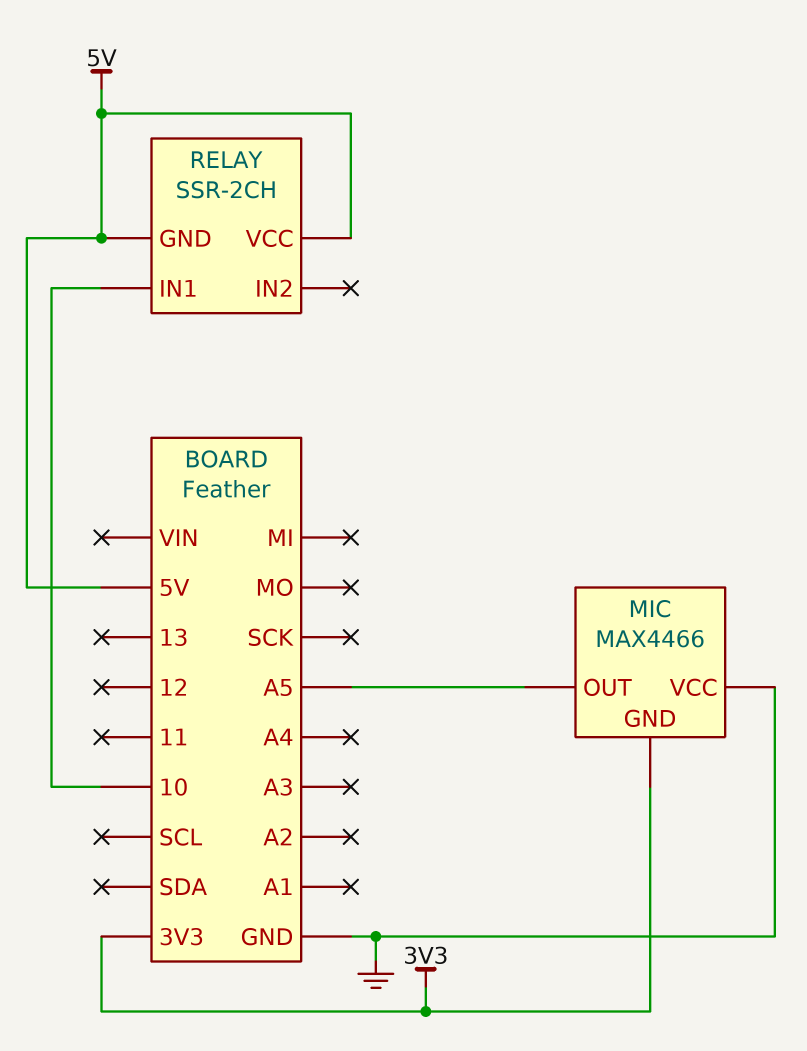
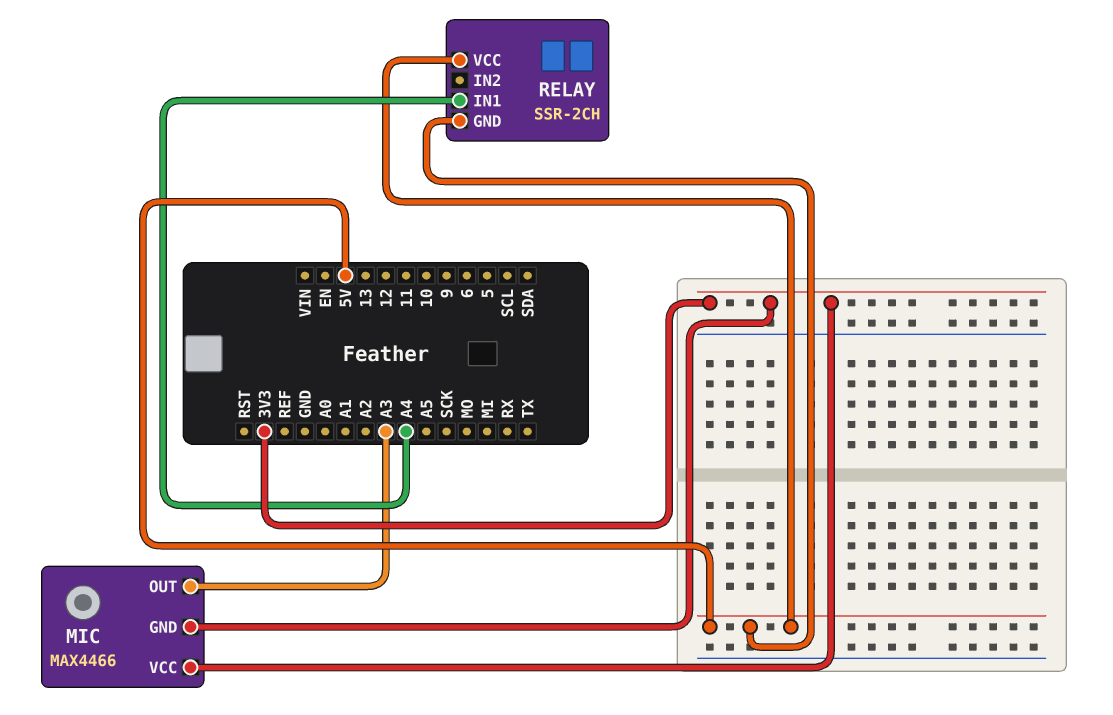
MIC pin OUT: A5 -> A3
MIC pin VCC: GND -> 3V3
RELAY pin IN1: 10 -> A4

